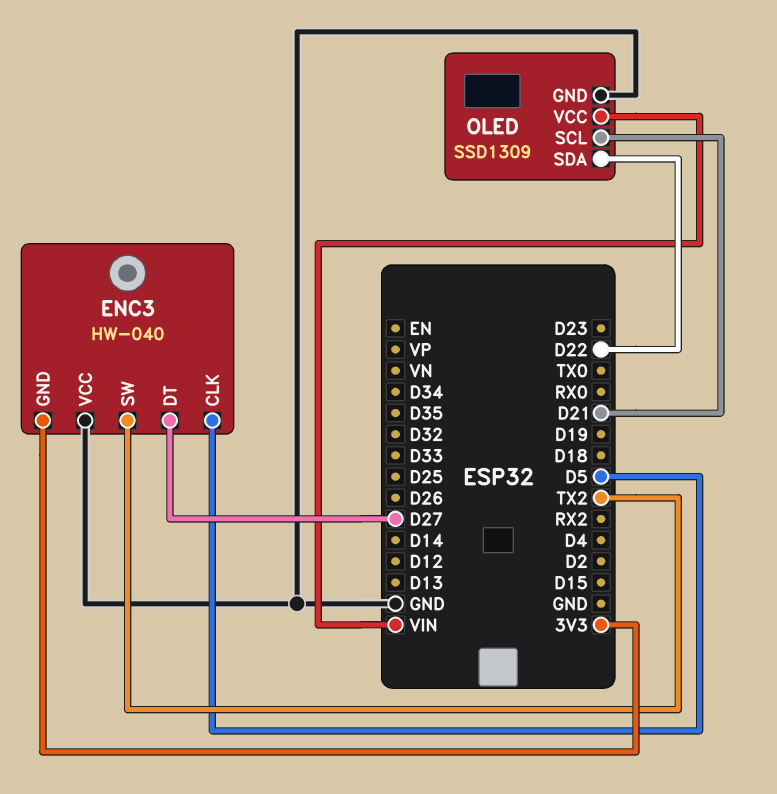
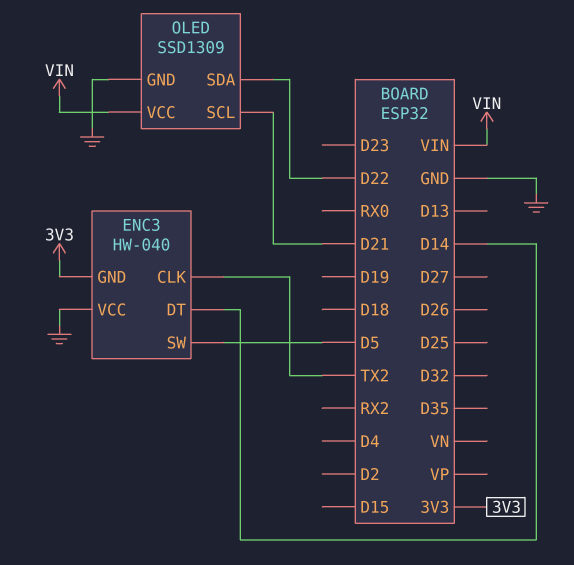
ENC3 pin CLK: D5 -> TX2
ENC3 pin DT: D27 -> D14
ENC3 pin SW: TX2 -> D5

